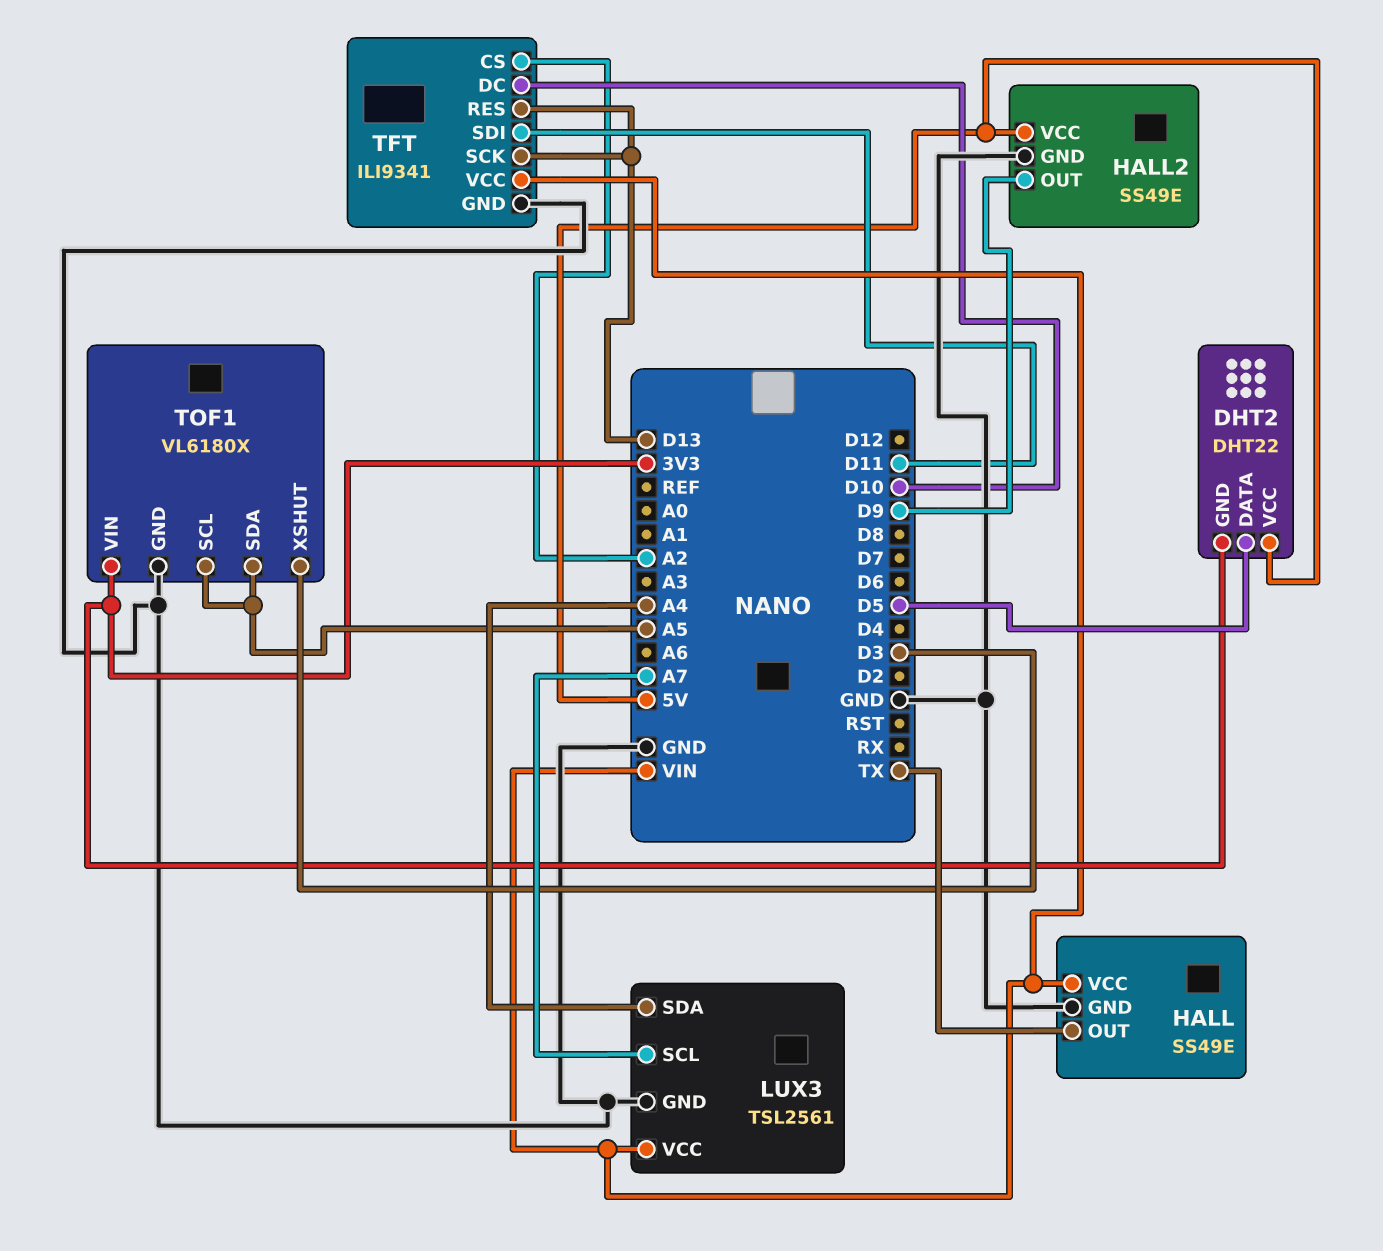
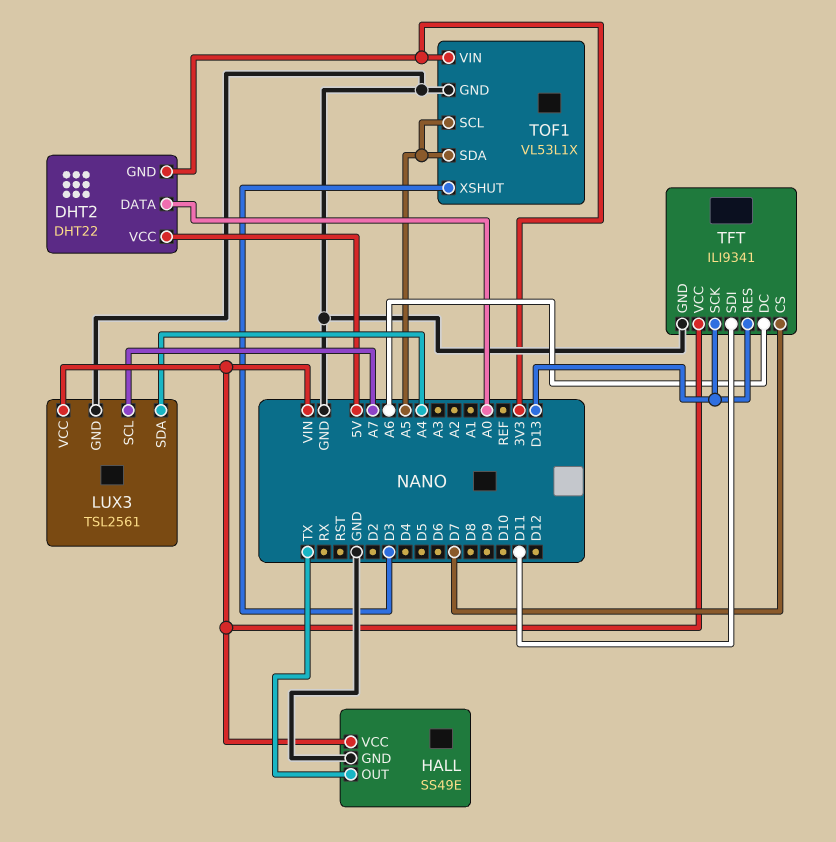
DHT2 pin DATA: D5 -> A0
HALL2: SS49E -> none
HALL2 pin GND: GND -> none
HALL2 pin OUT: D9 -> none
HALL2 pin VCC: 5V -> none
TFT pin CS: A2 -> D7
TFT pin DC: D10 -> A6
TOF1: VL6180X -> VL53L1X

